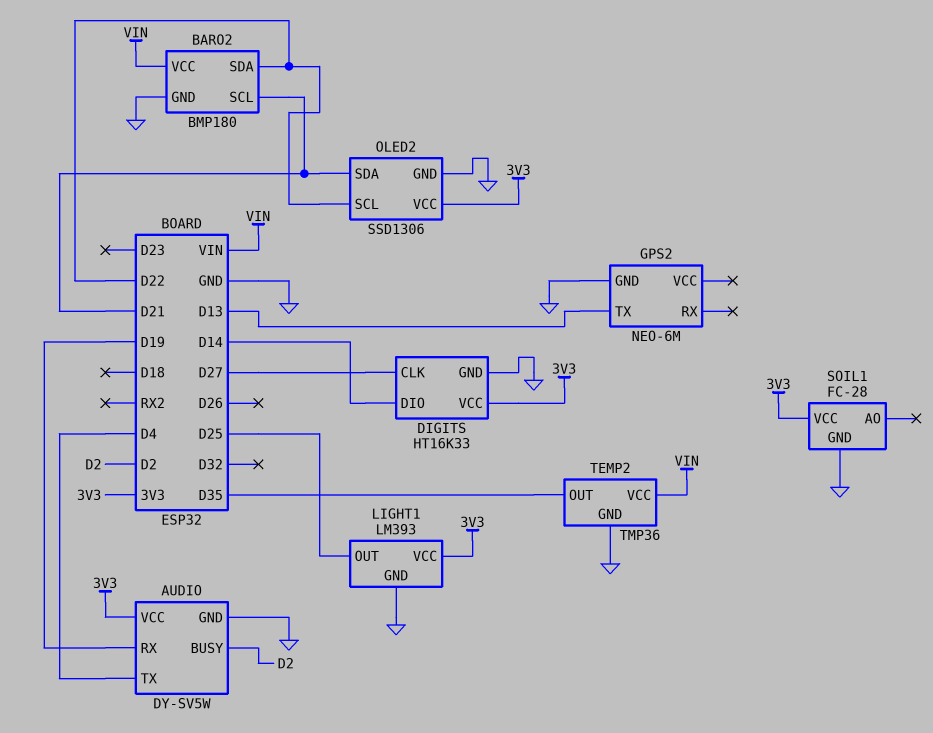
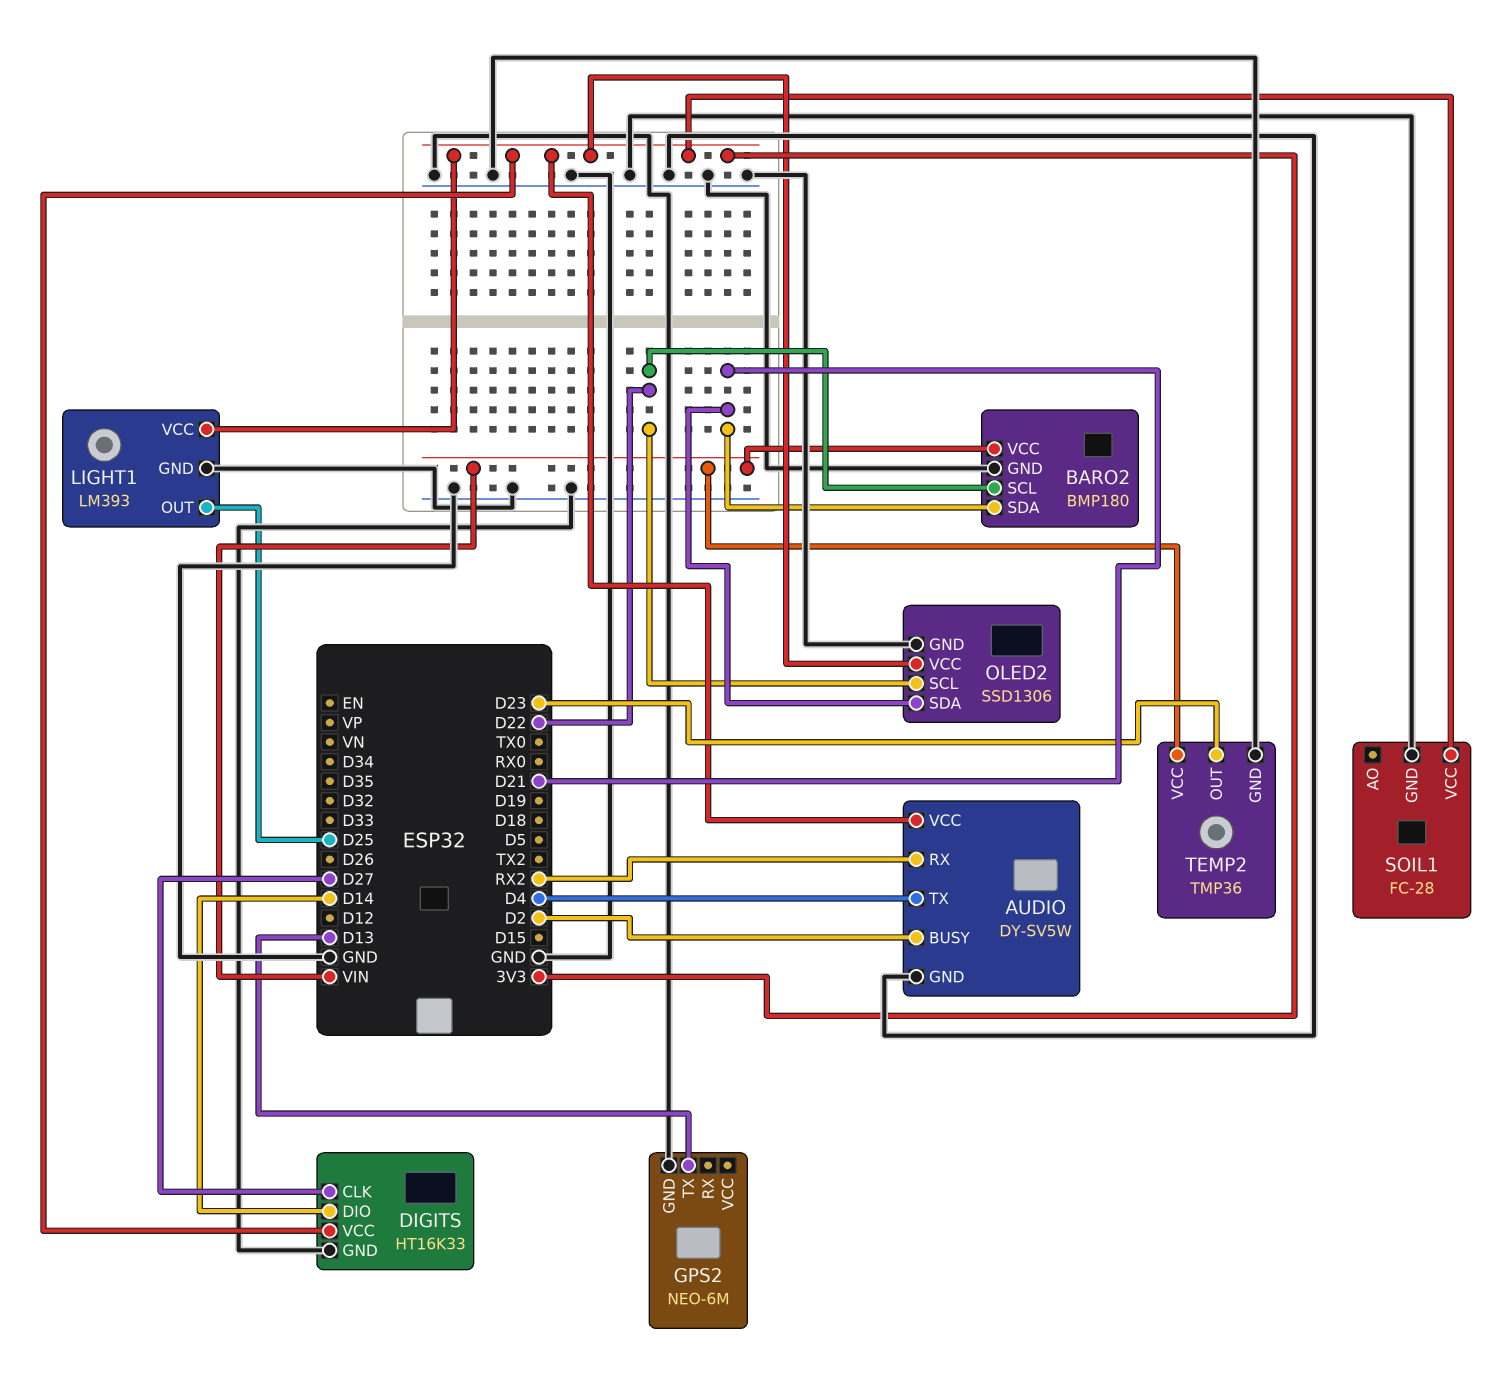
AUDIO pin RX: D19 -> RX2
BARO2 pin SCL: D21 -> D22
BARO2 pin SDA: D22 -> D21
TEMP2 pin OUT: D35 -> D23

